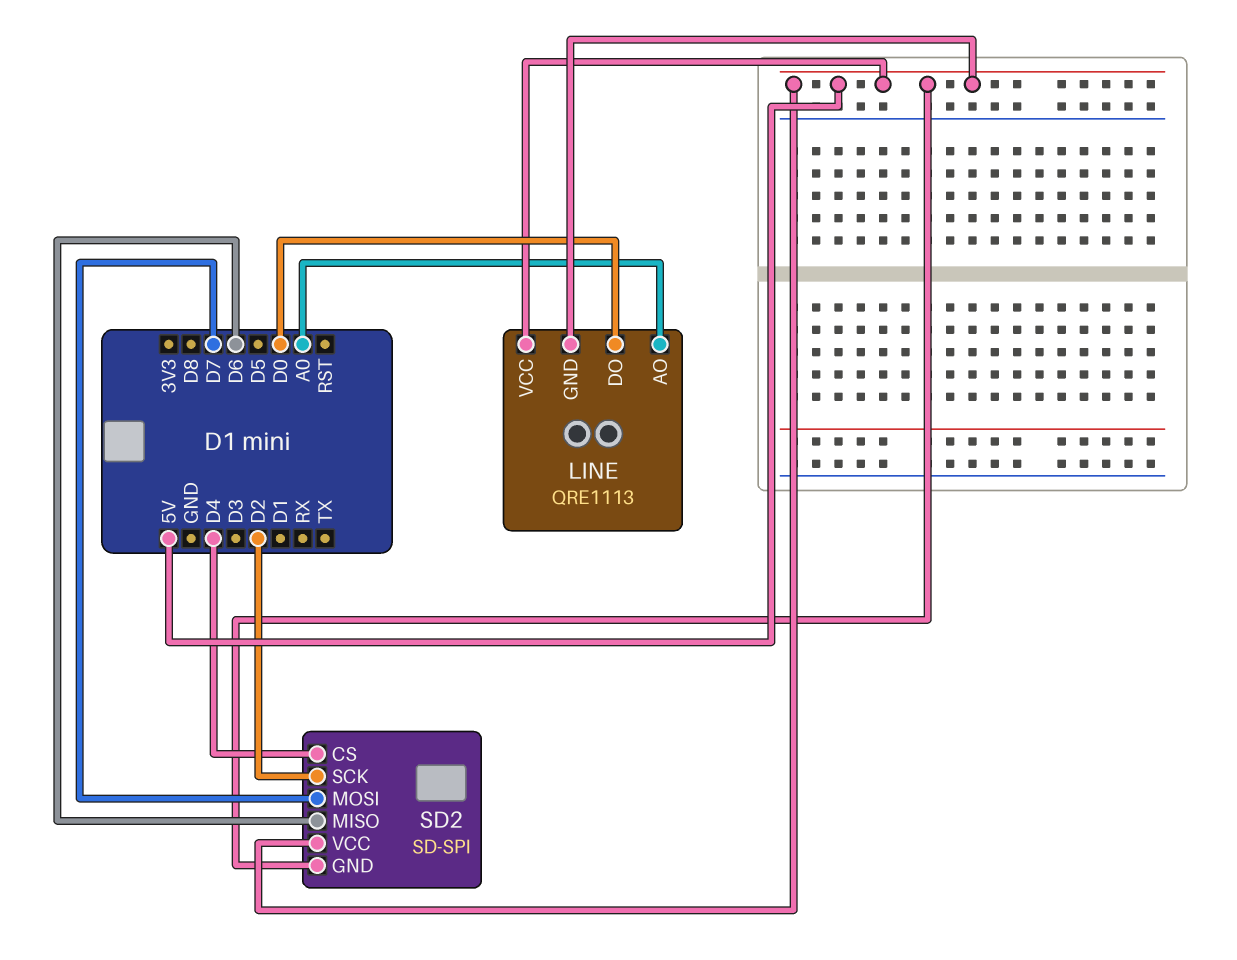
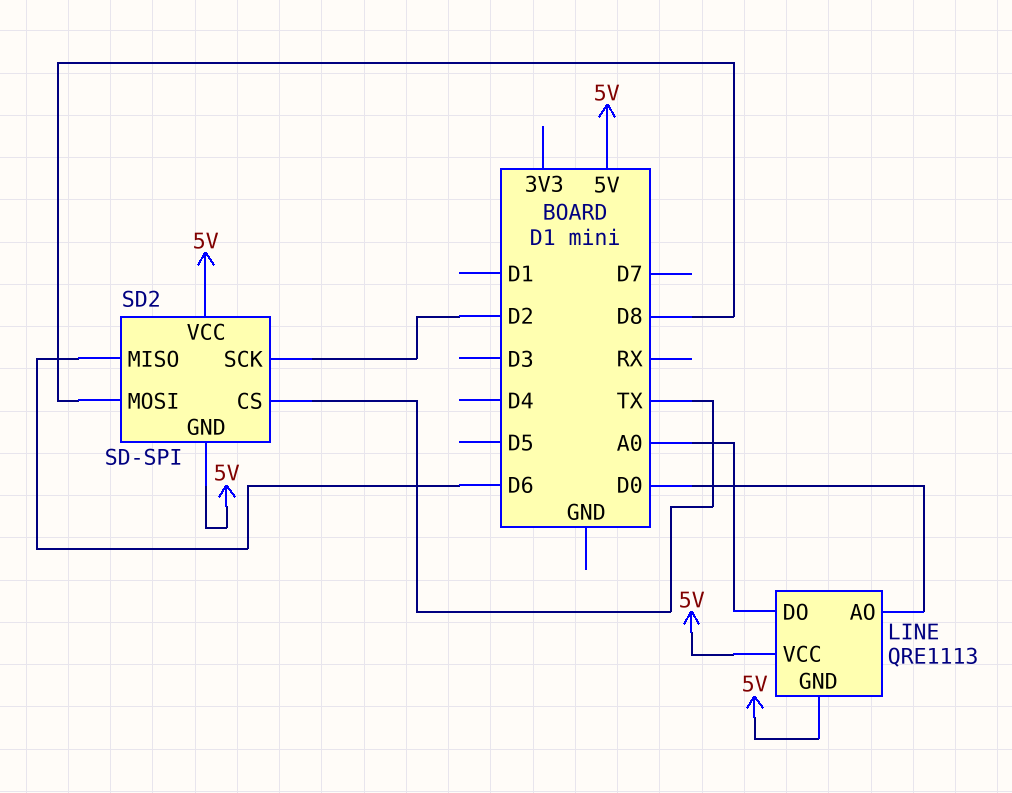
LINE pin AO: A0 -> D0
LINE pin DO: D0 -> A0
SD2 pin CS: D4 -> TX
SD2 pin MOSI: D7 -> D8

